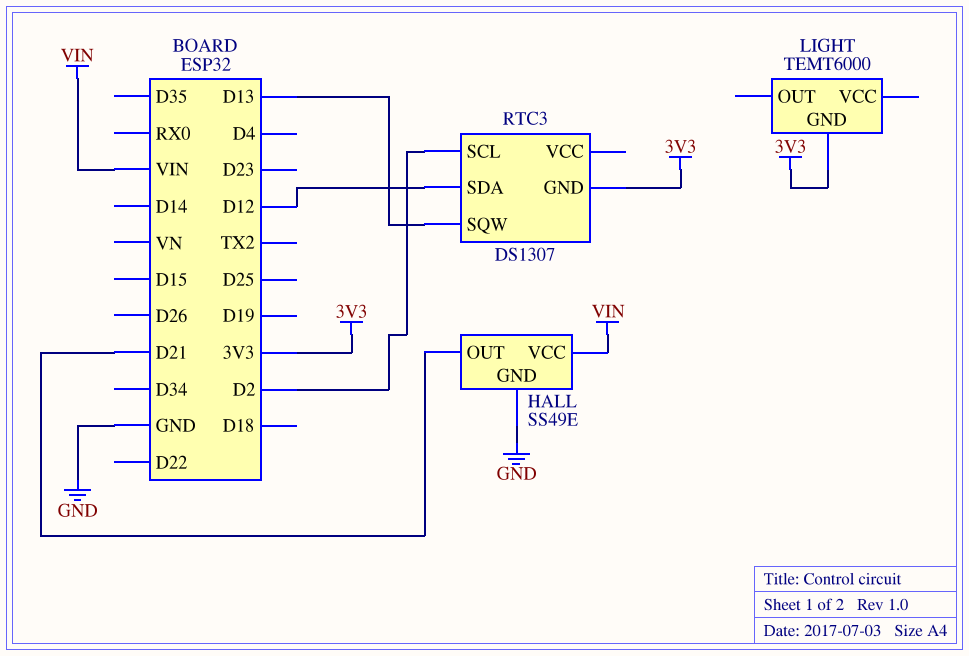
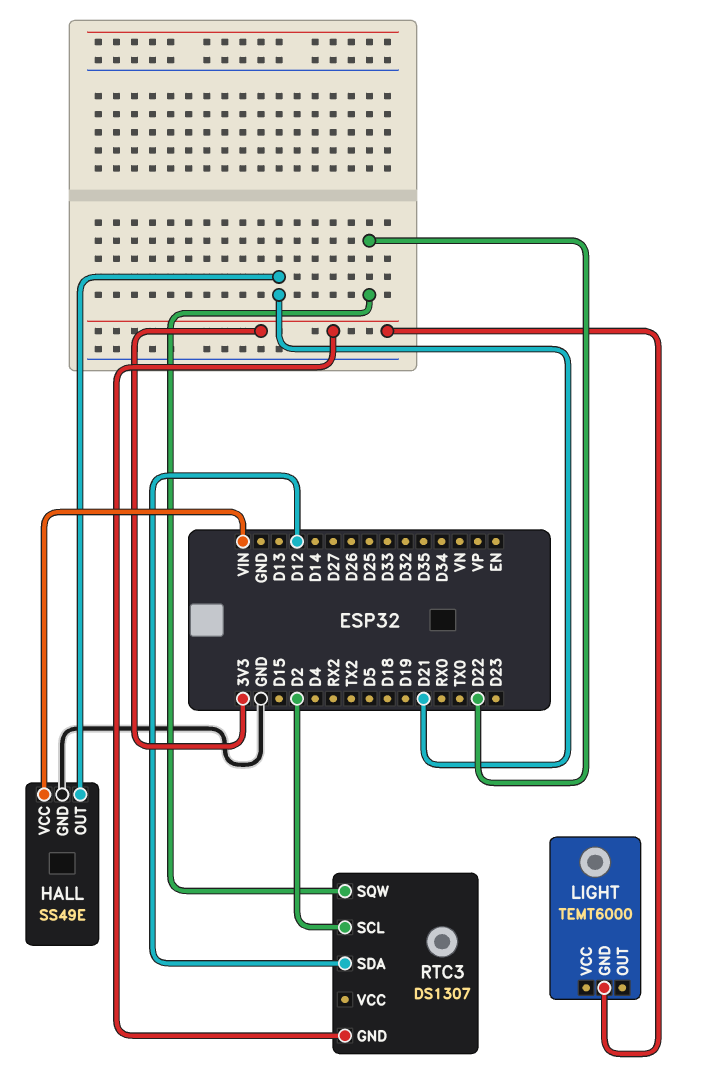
RTC3 pin SQW: D13 -> D22

